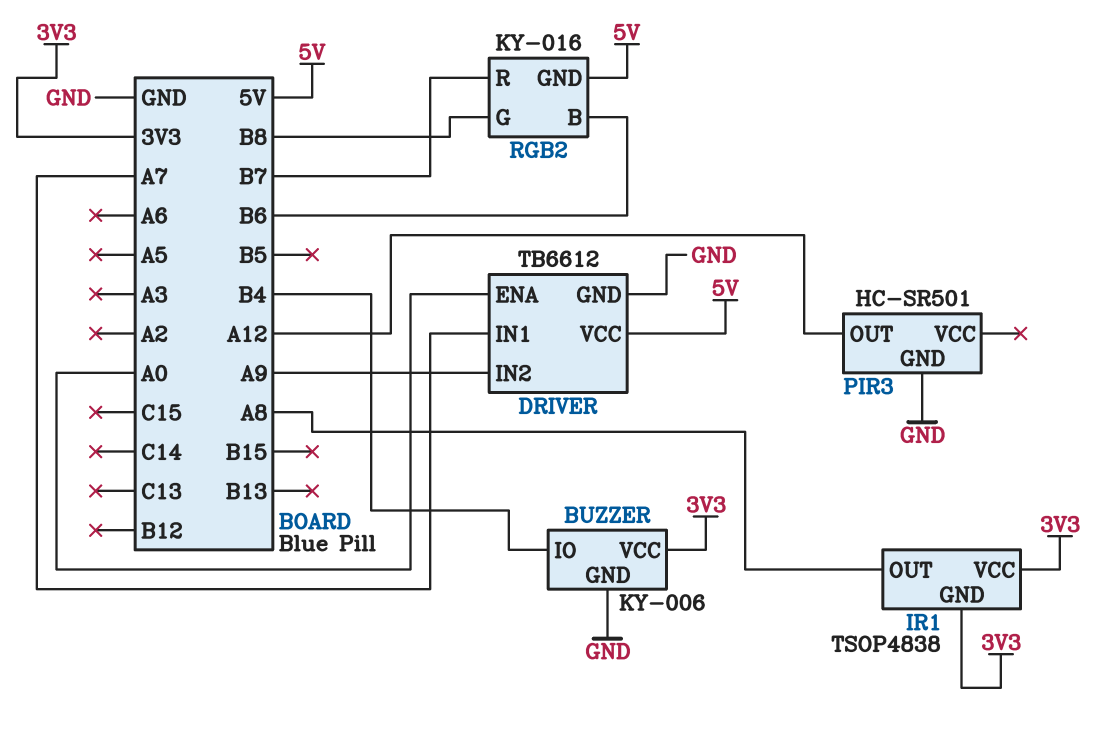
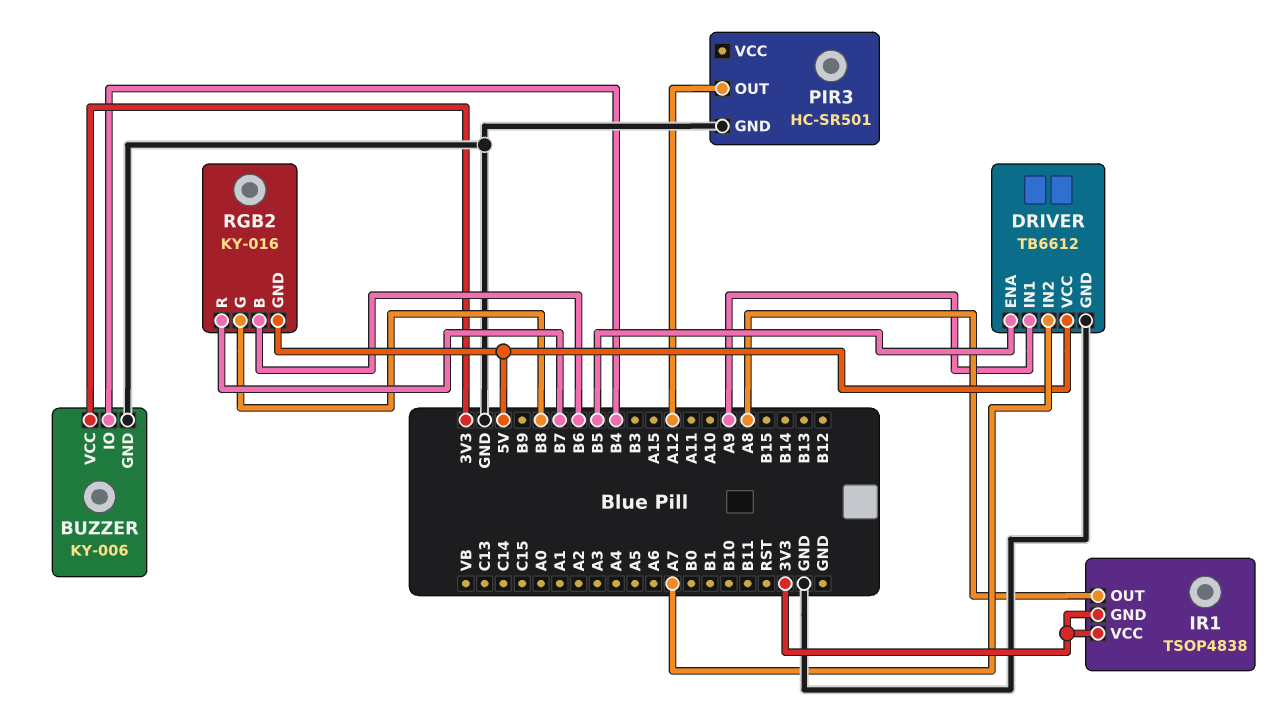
DRIVER pin ENA: A0 -> B5
DRIVER pin IN1: A7 -> A9
DRIVER pin IN2: A9 -> A7

